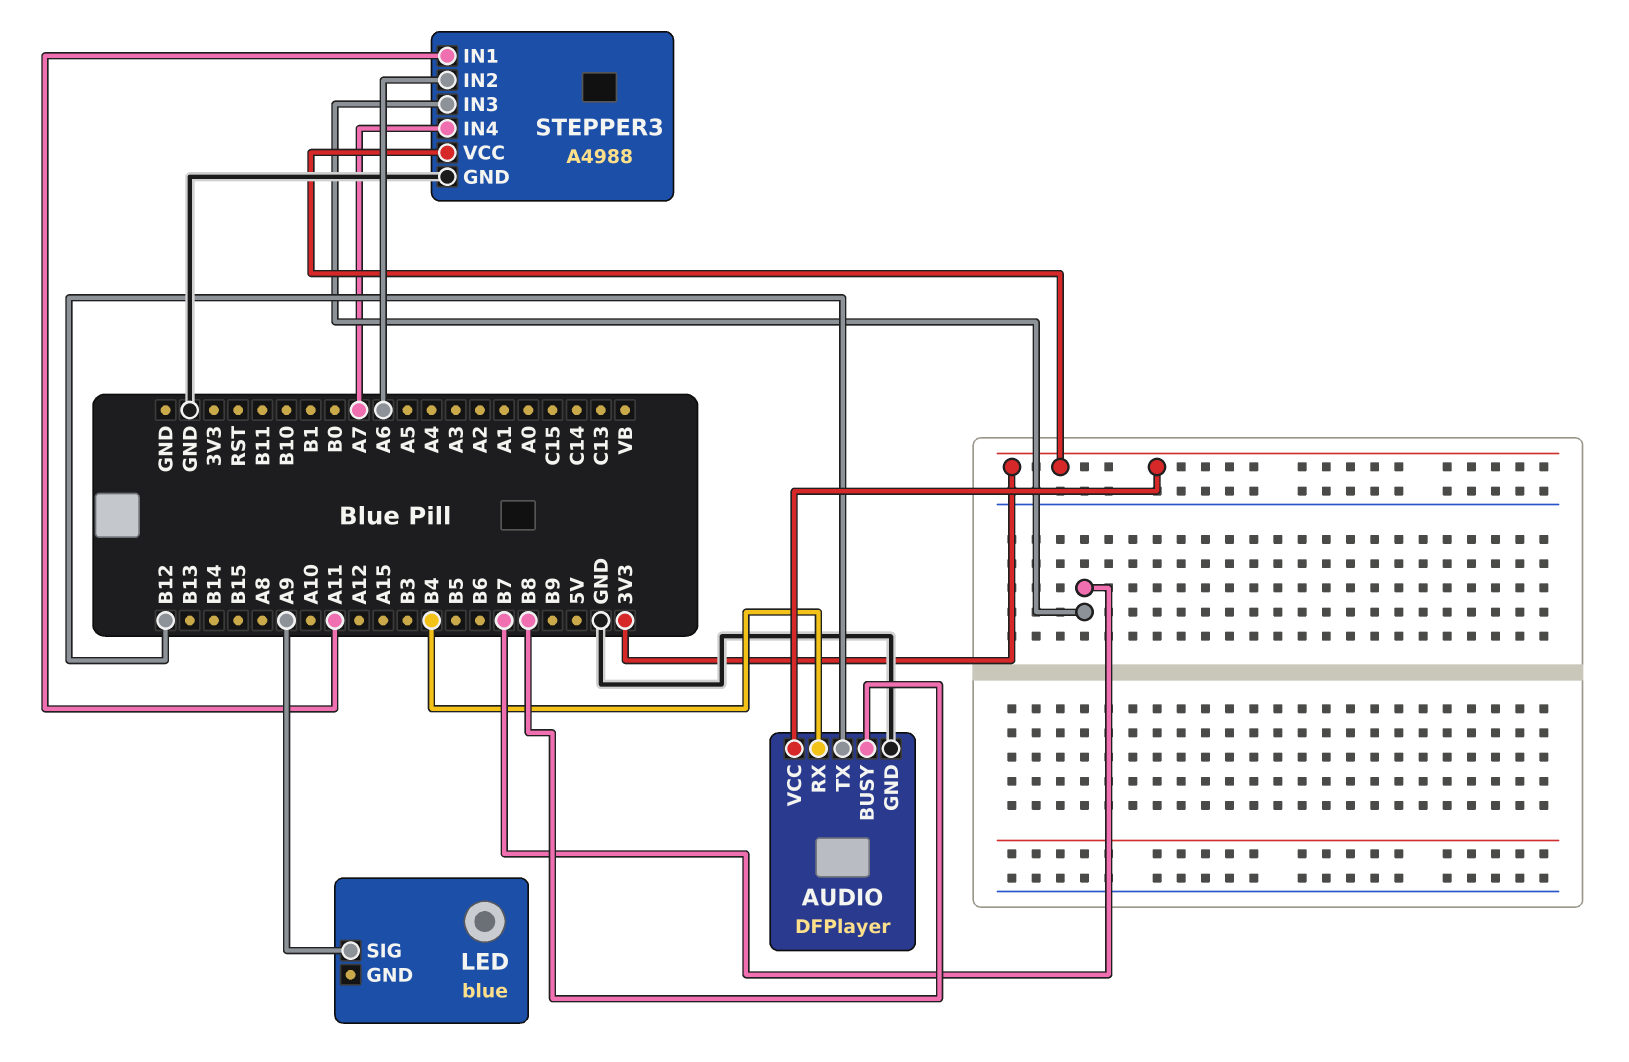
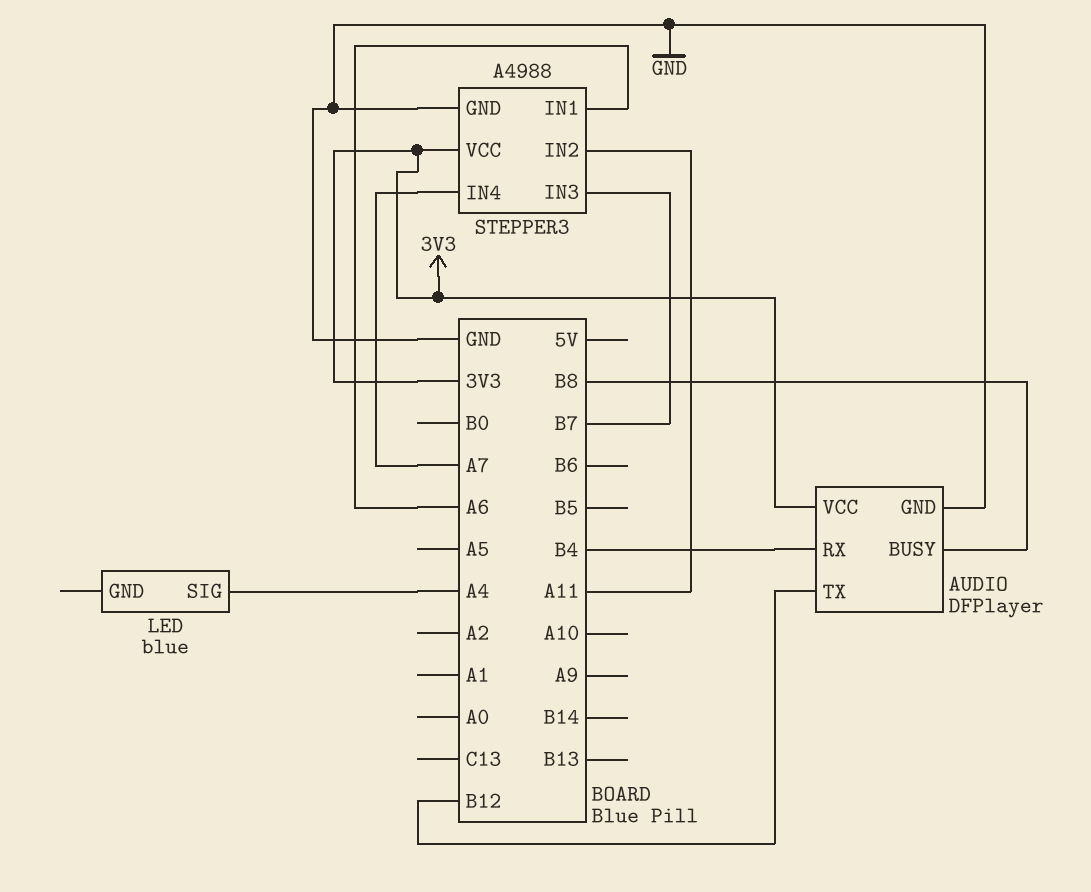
LED pin SIG: A9 -> A4
STEPPER3 pin IN1: A11 -> A6
STEPPER3 pin IN2: A6 -> A11

